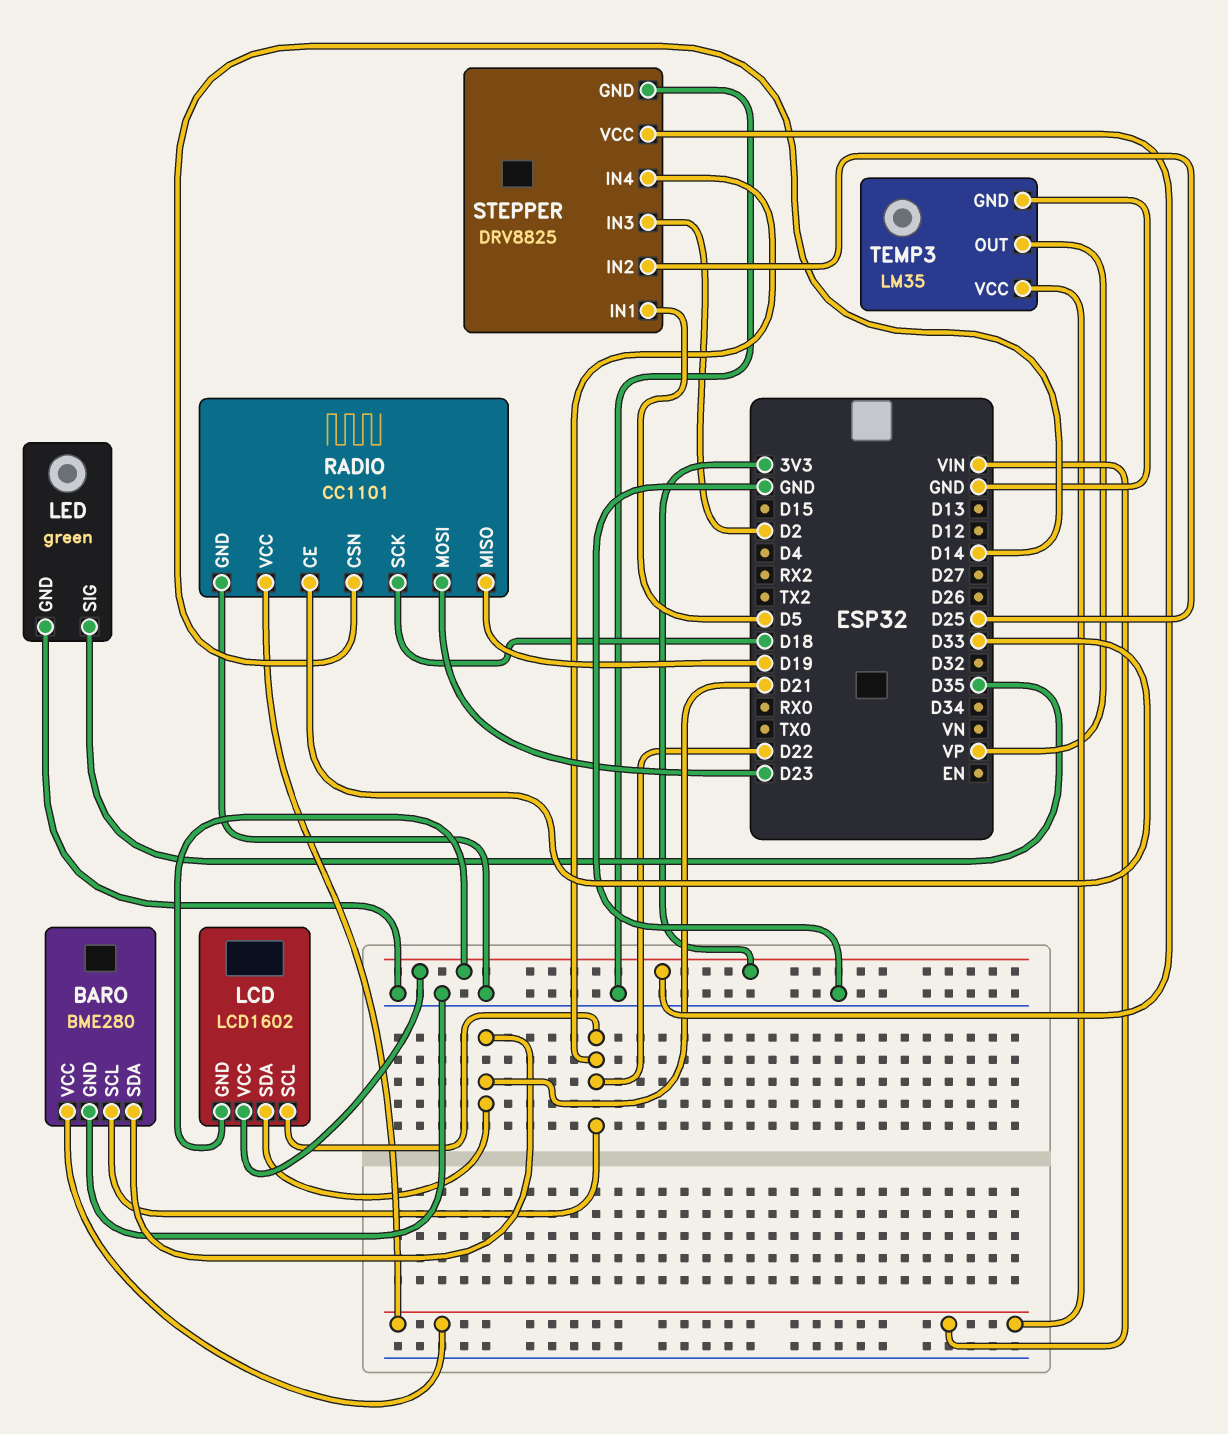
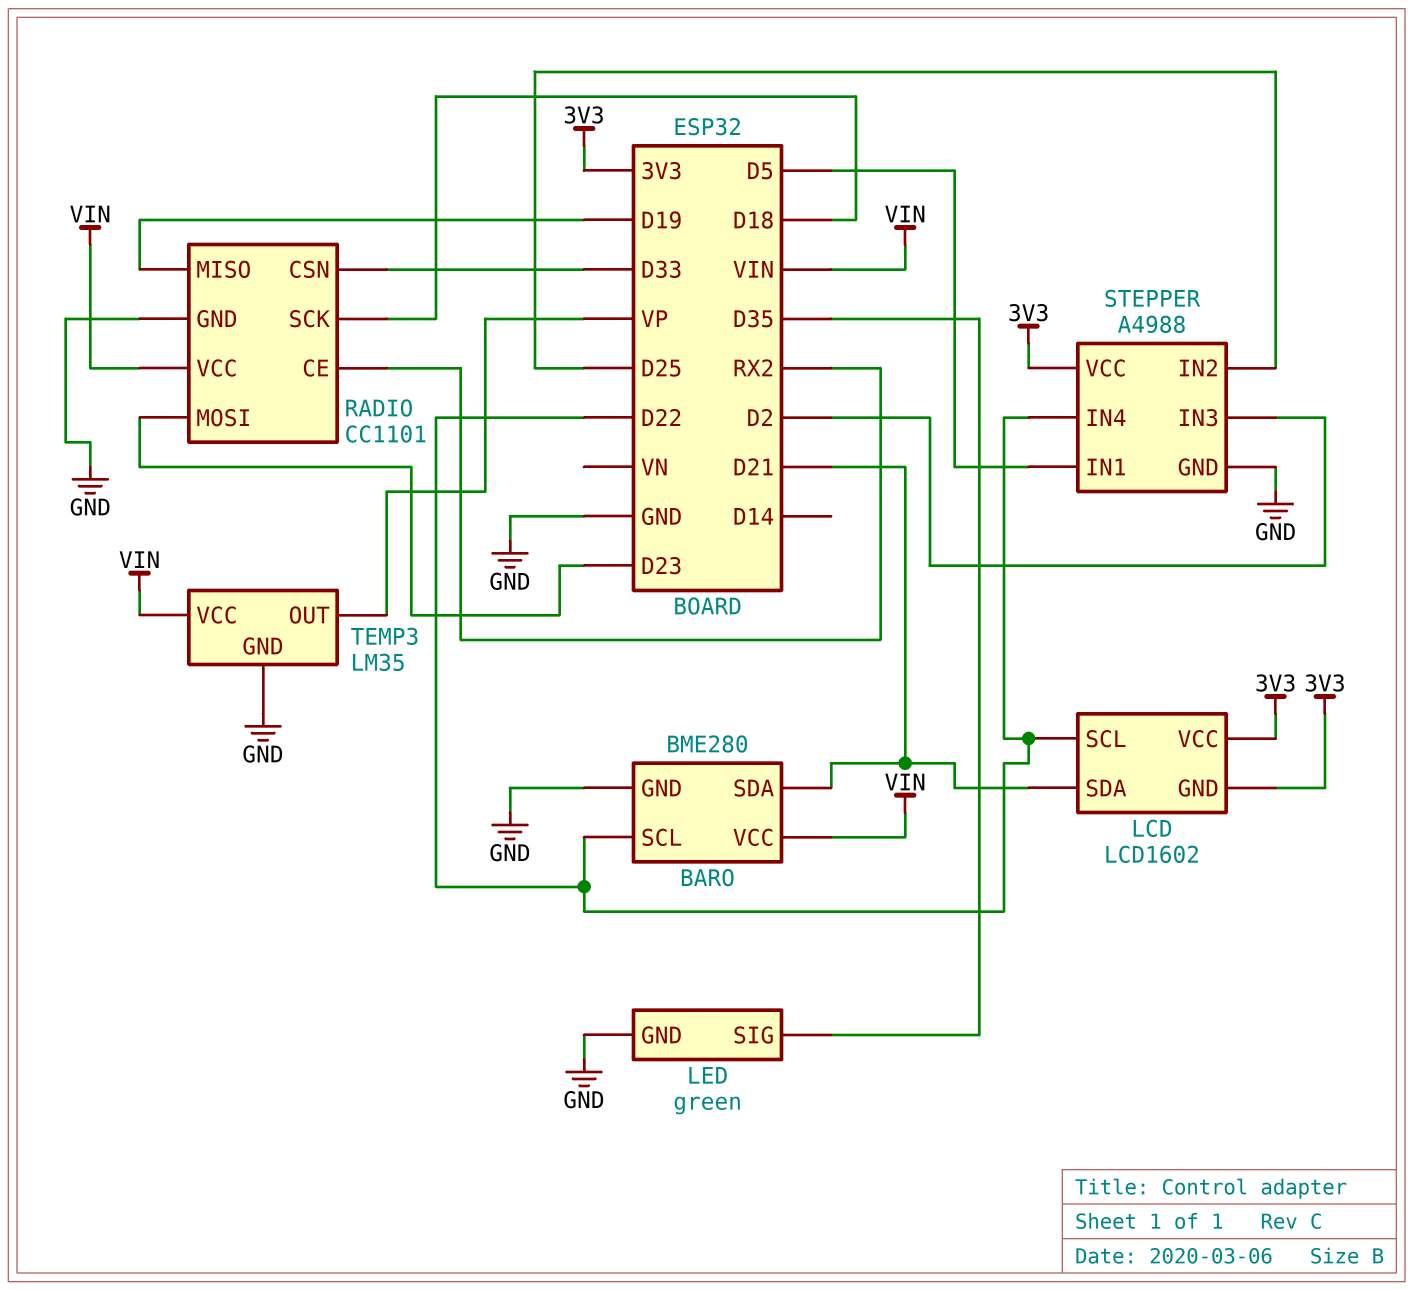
RADIO pin CE: D33 -> RX2
RADIO pin CSN: D14 -> D33
STEPPER: DRV8825 -> A4988

